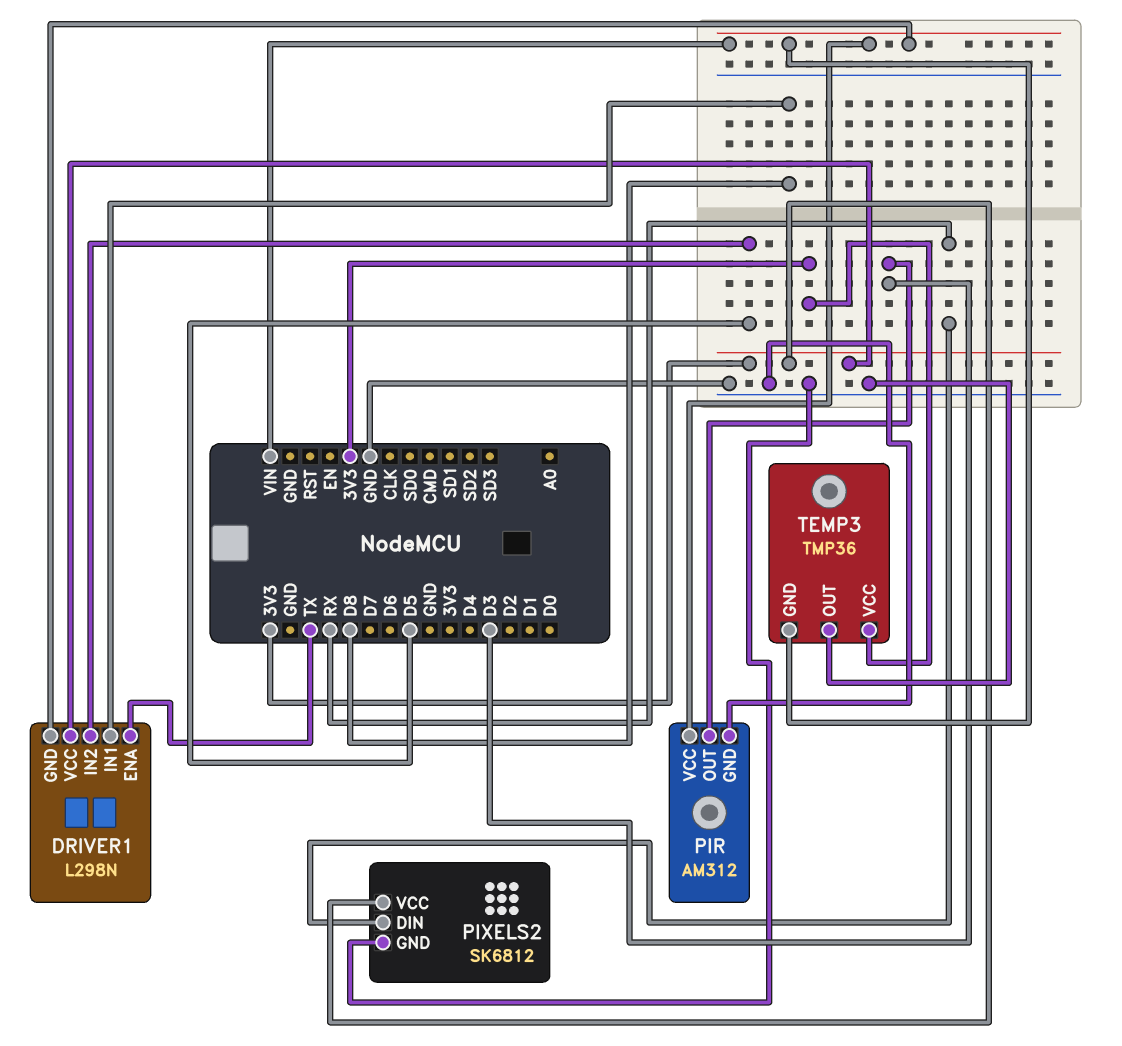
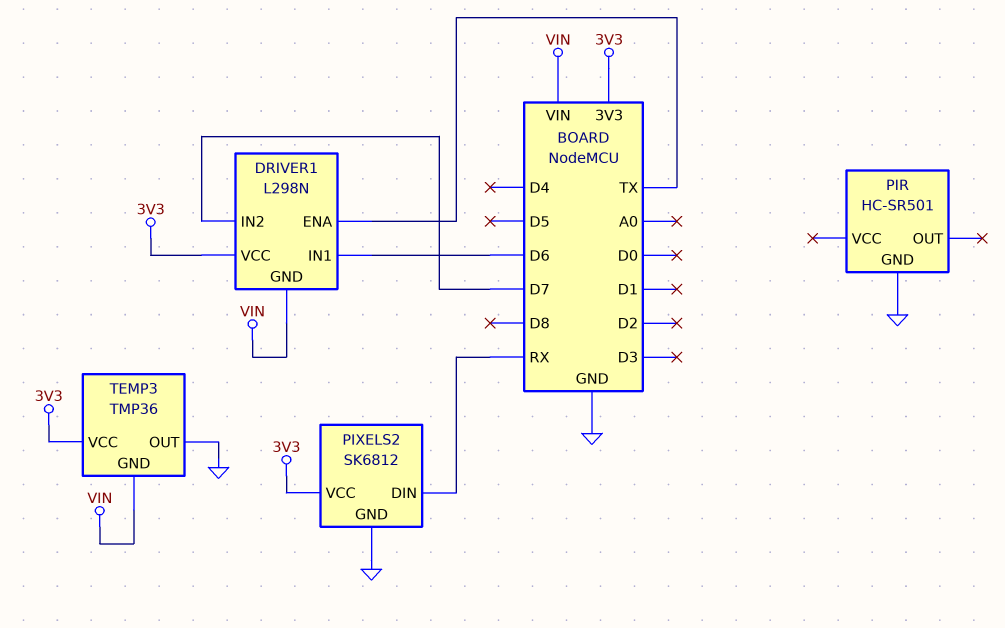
DRIVER1 pin IN1: D8 -> D6
DRIVER1 pin IN2: D5 -> D7
PIR: AM312 -> HC-SR501
PIR pin OUT: D3 -> none
PIR pin VCC: VIN -> none

